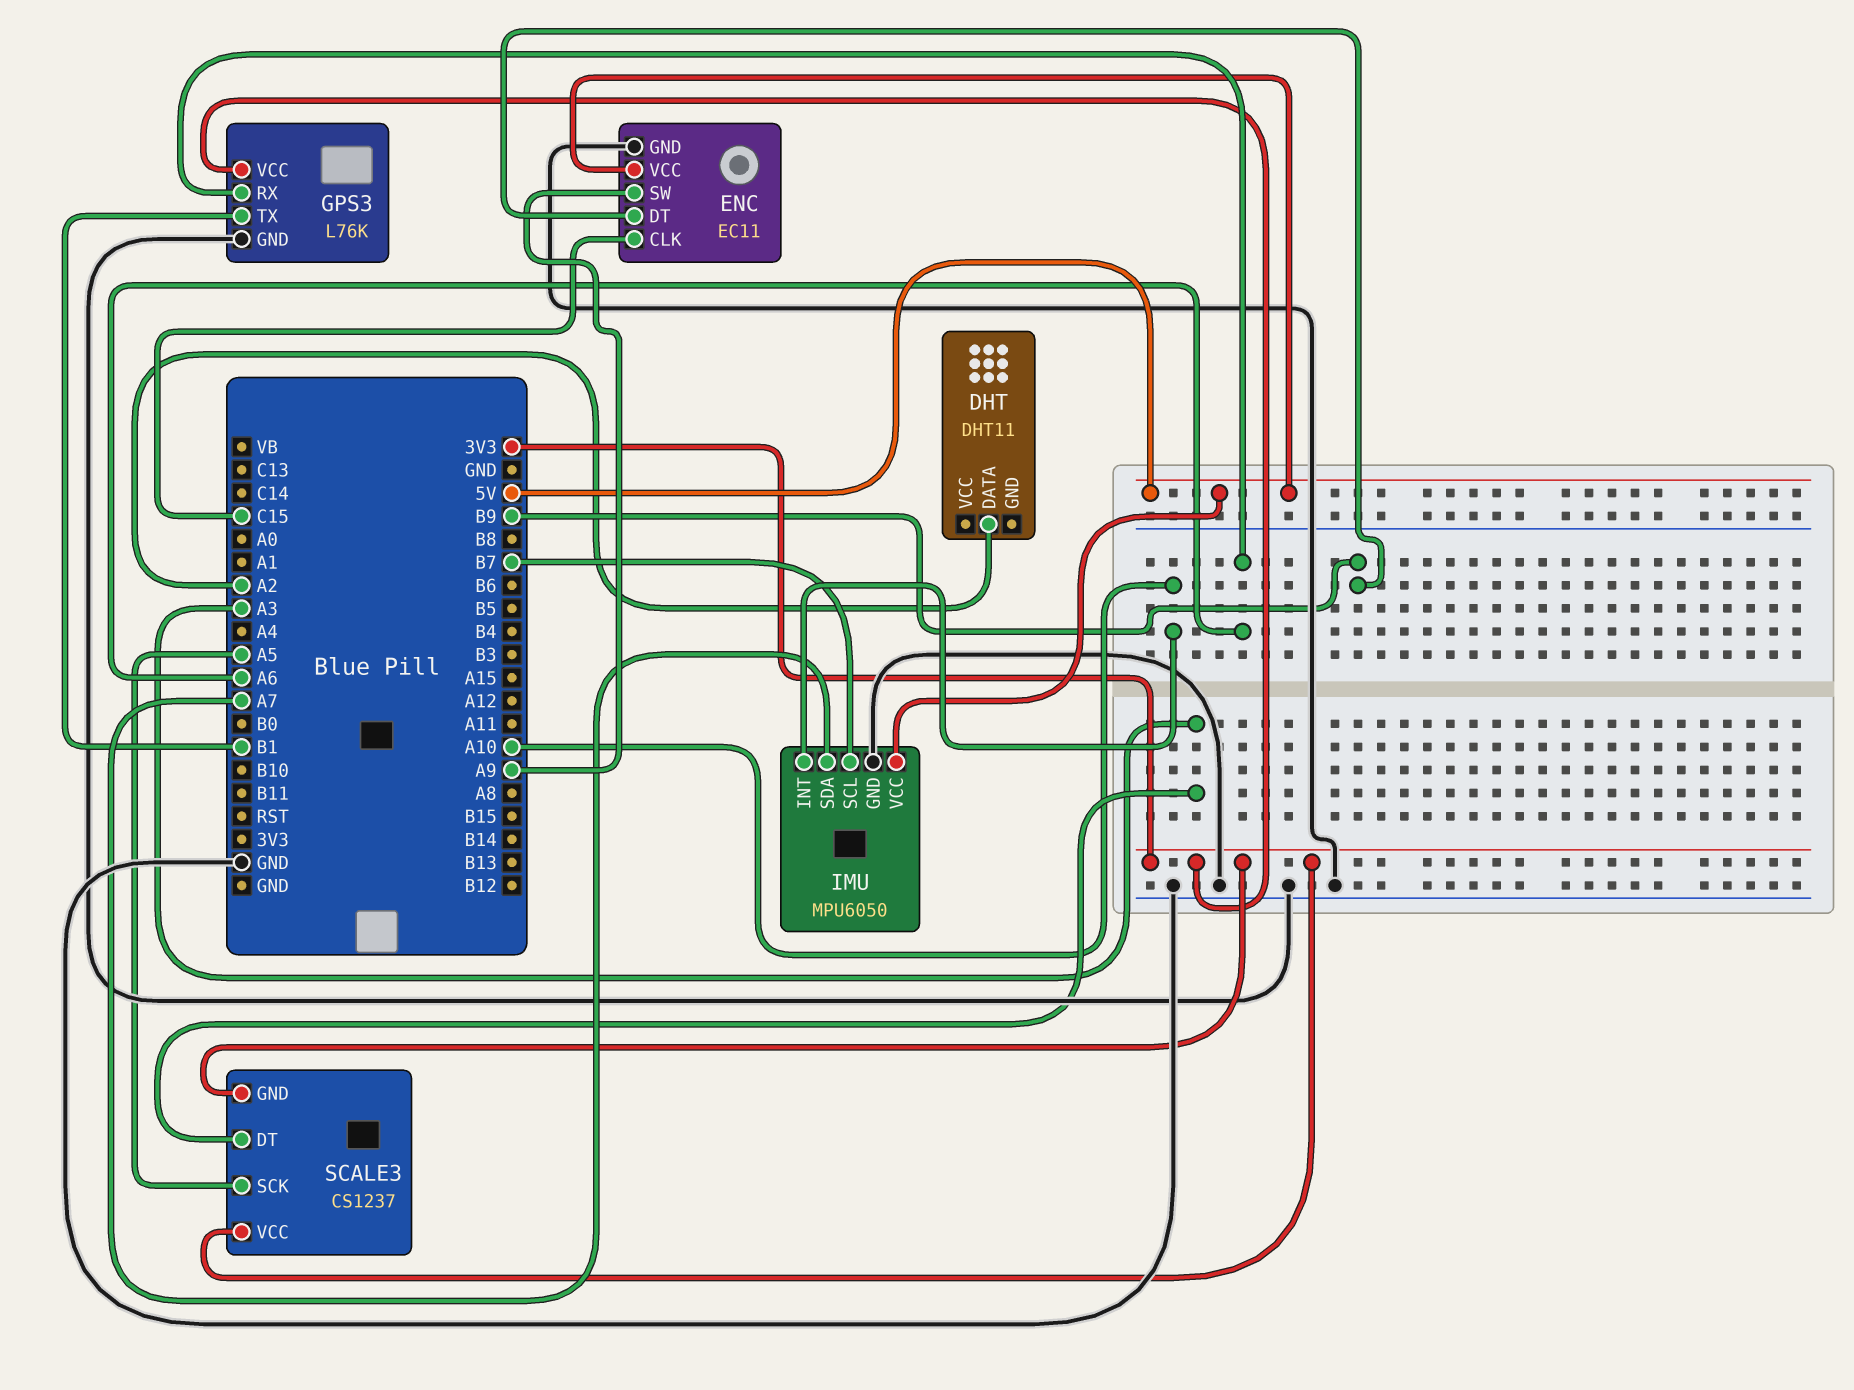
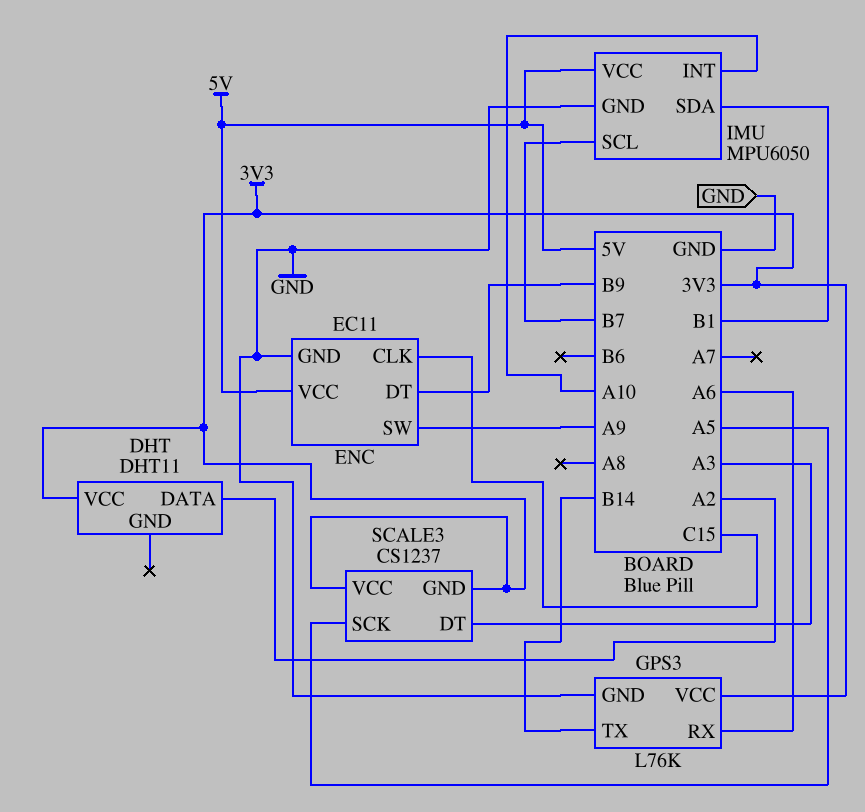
DHT pin VCC: none -> 3V3
GPS3 pin TX: B1 -> B14
IMU pin SDA: A7 -> B1

